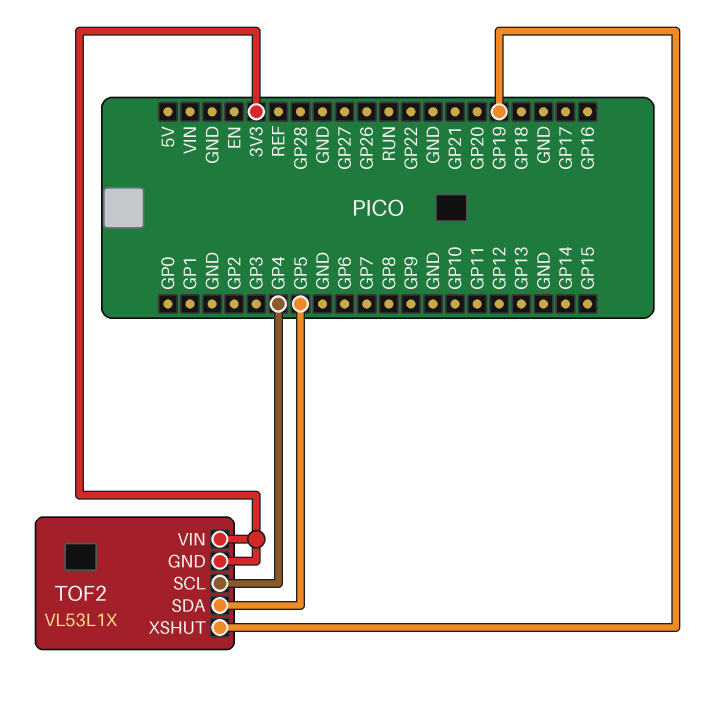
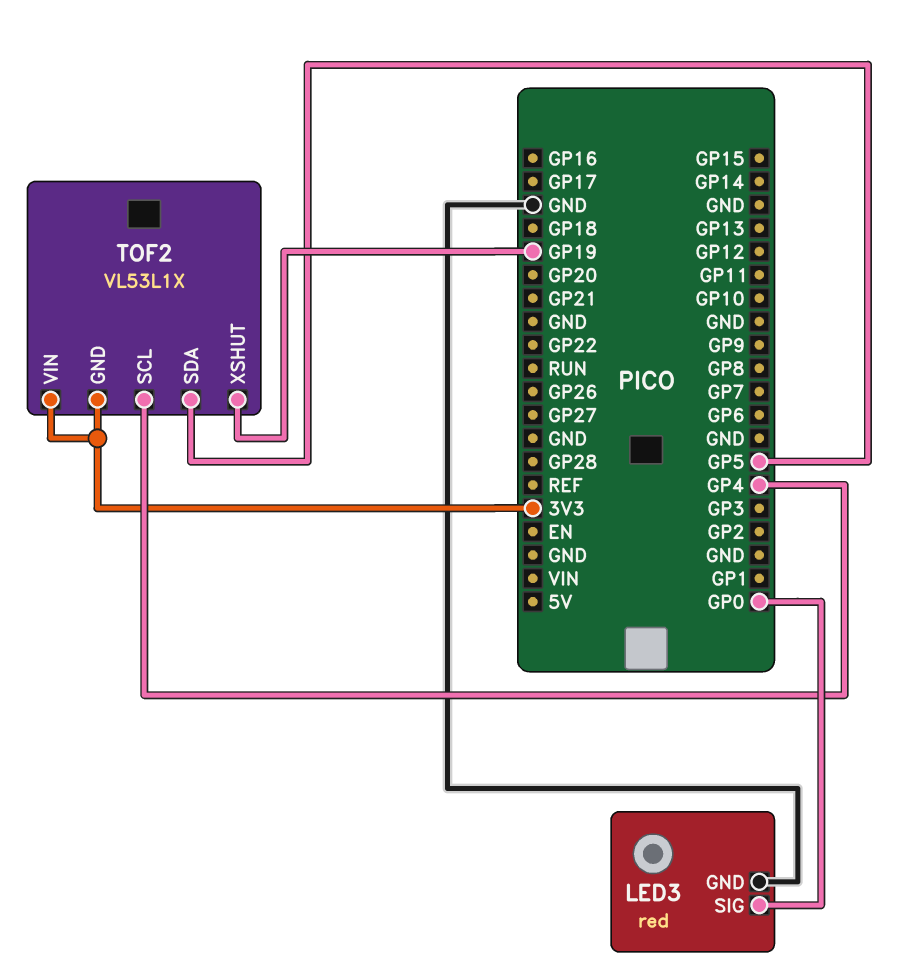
LED3: none -> red
LED3 pin GND: none -> GND
LED3 pin SIG: none -> GP0

